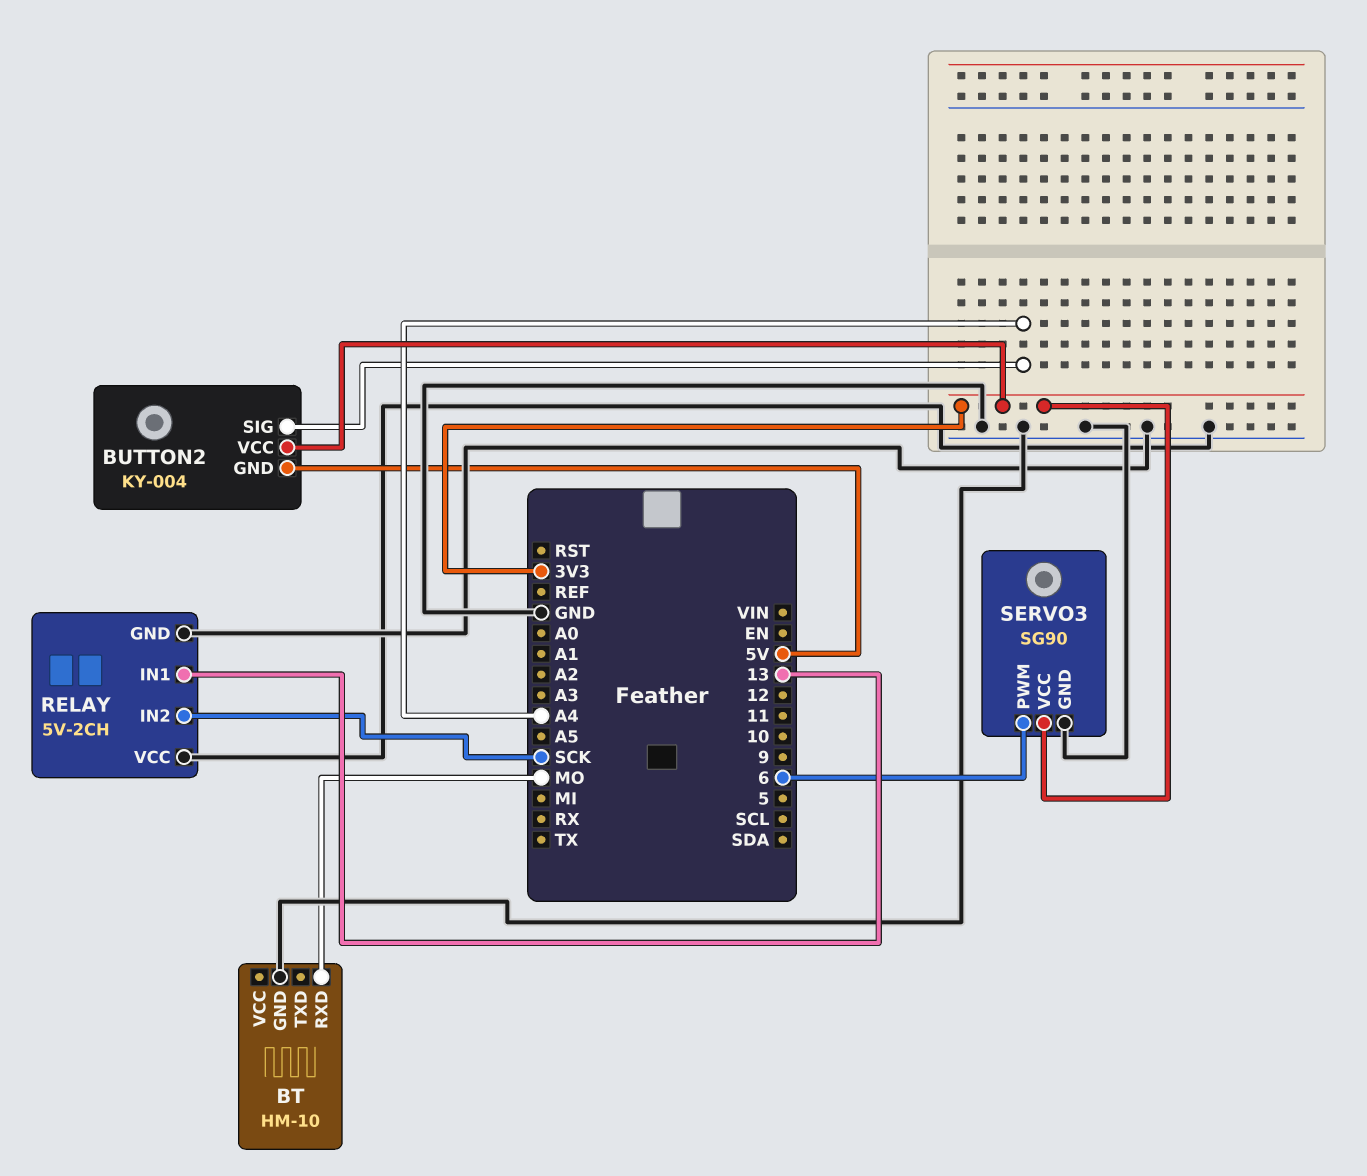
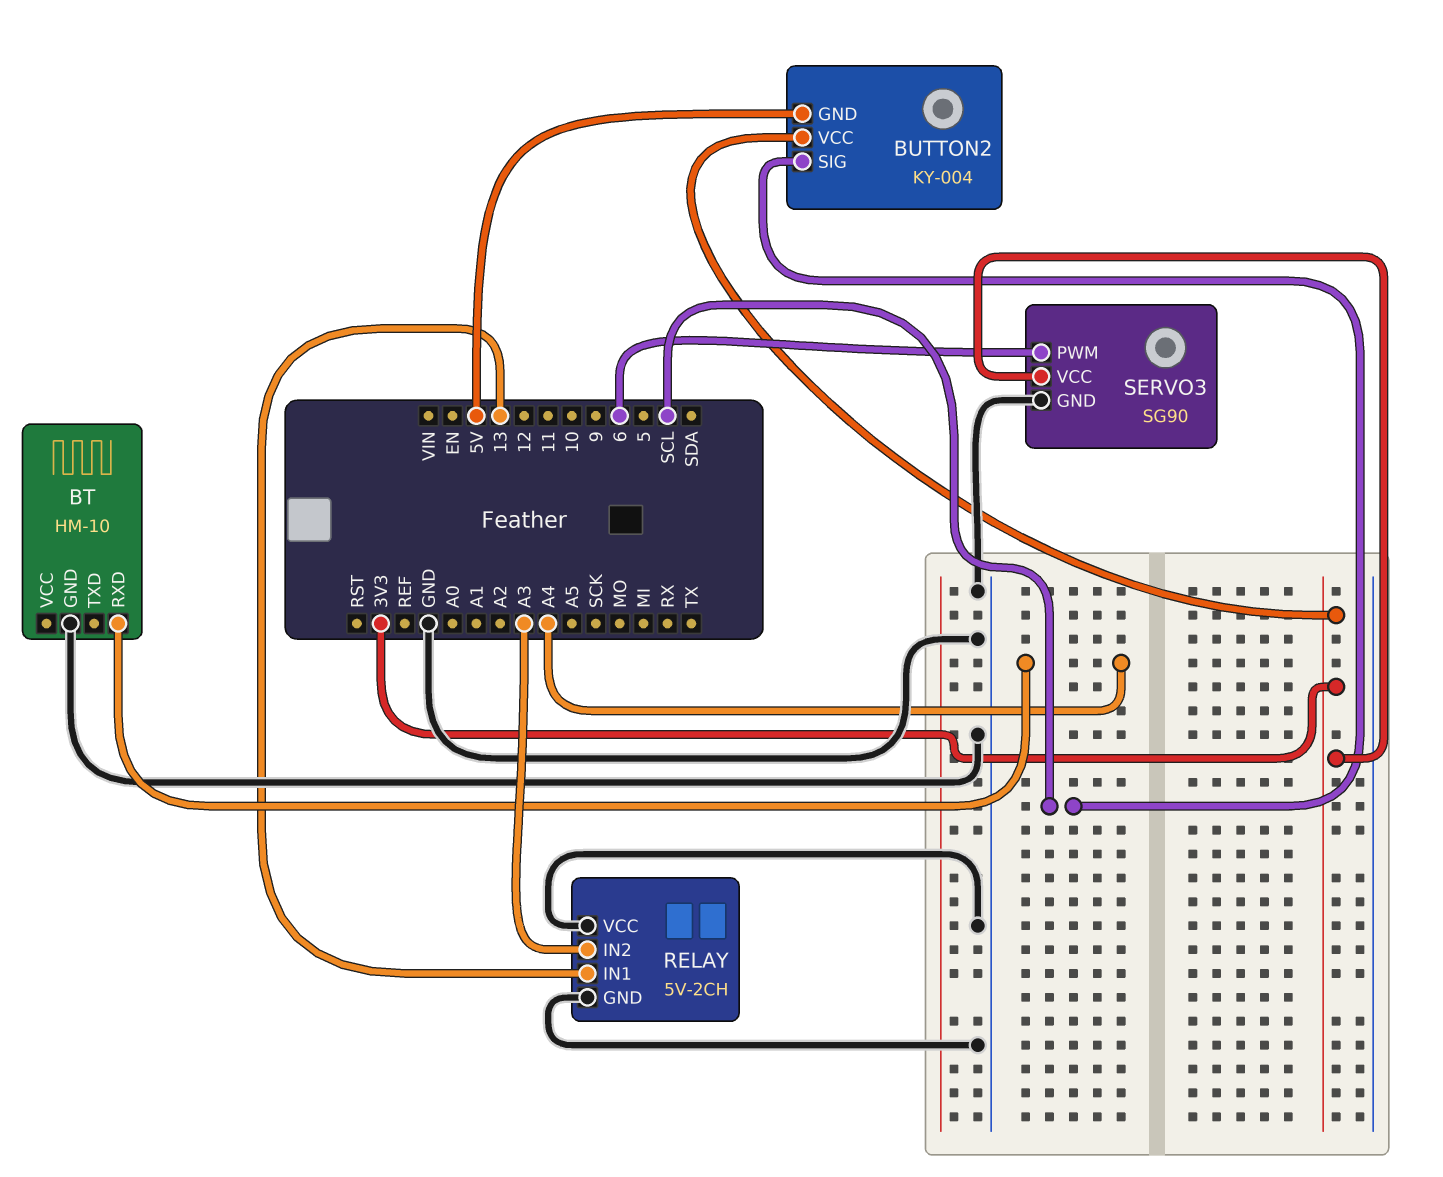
BT pin RXD: MO -> A4
BUTTON2 pin SIG: A4 -> SCL
RELAY pin IN2: SCK -> A3

